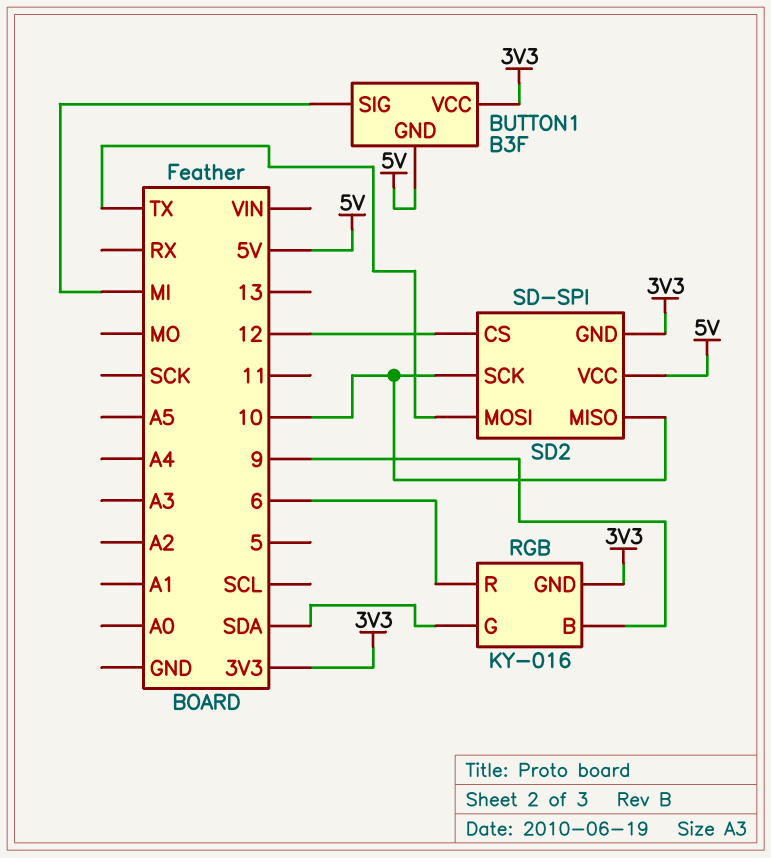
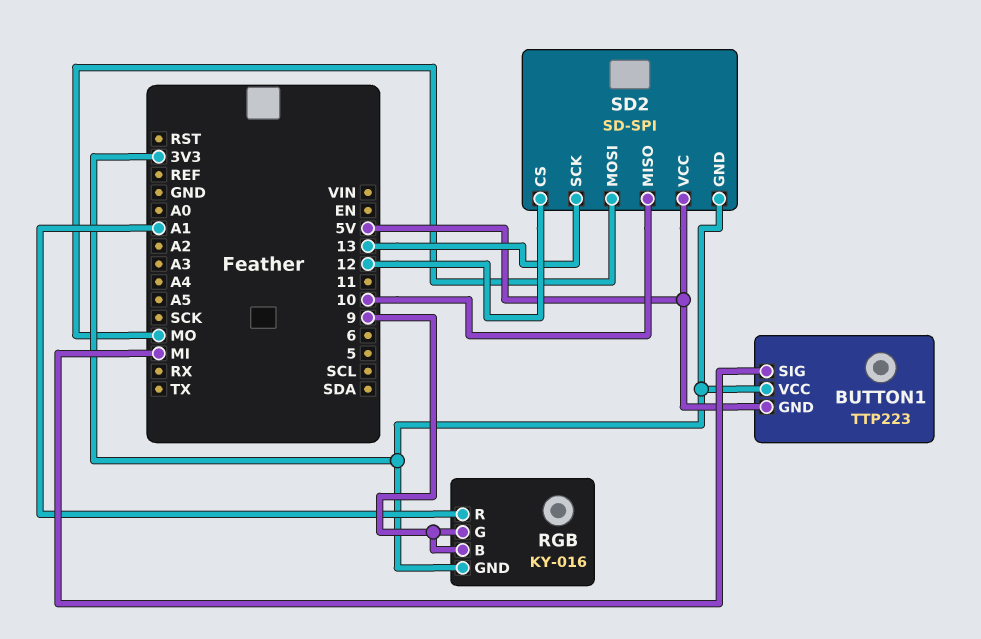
BUTTON1: B3F -> TTP223
RGB pin G: SDA -> 9
RGB pin R: 6 -> A1
SD2 pin MOSI: TX -> MO
SD2 pin SCK: 10 -> 13

